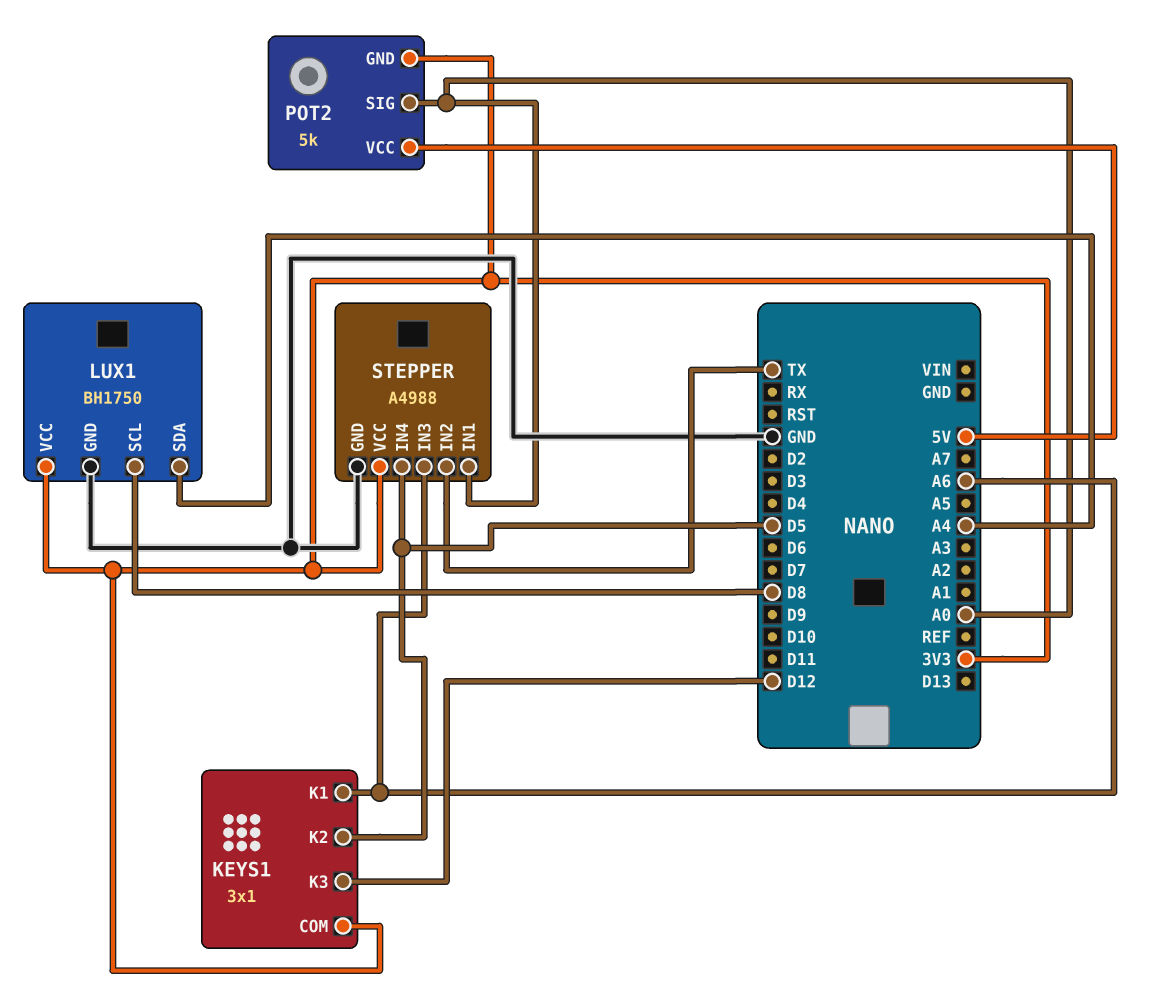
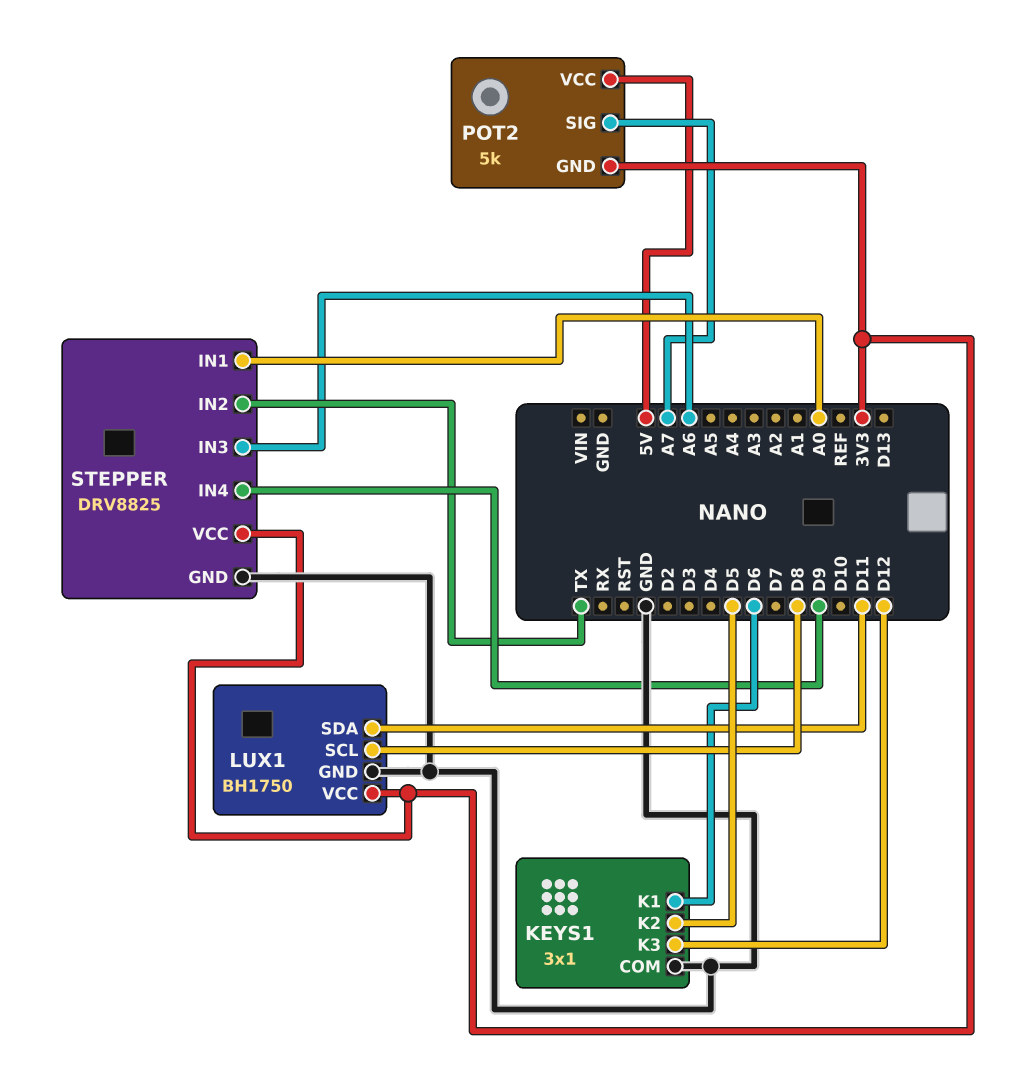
KEYS1 pin COM: 3V3 -> GND
KEYS1 pin K1: A6 -> D6
LUX1 pin SDA: A4 -> D11
POT2 pin SIG: A0 -> A7
STEPPER: A4988 -> DRV8825
STEPPER pin IN4: D5 -> D9

